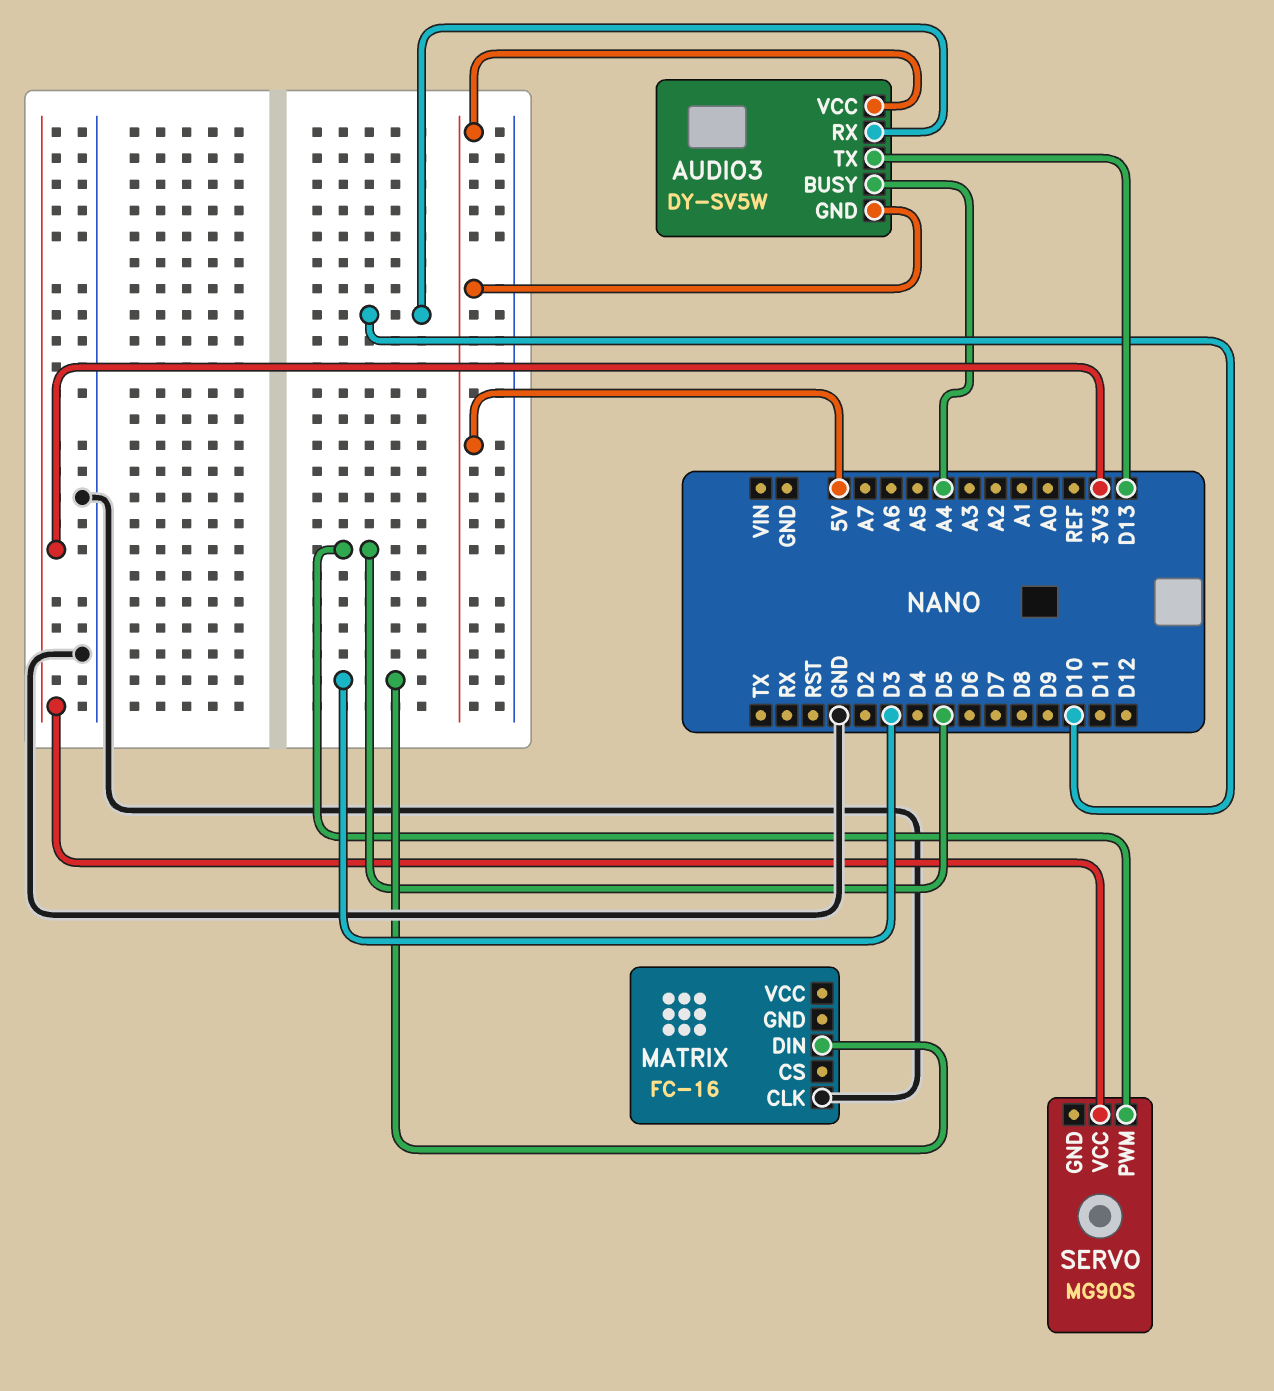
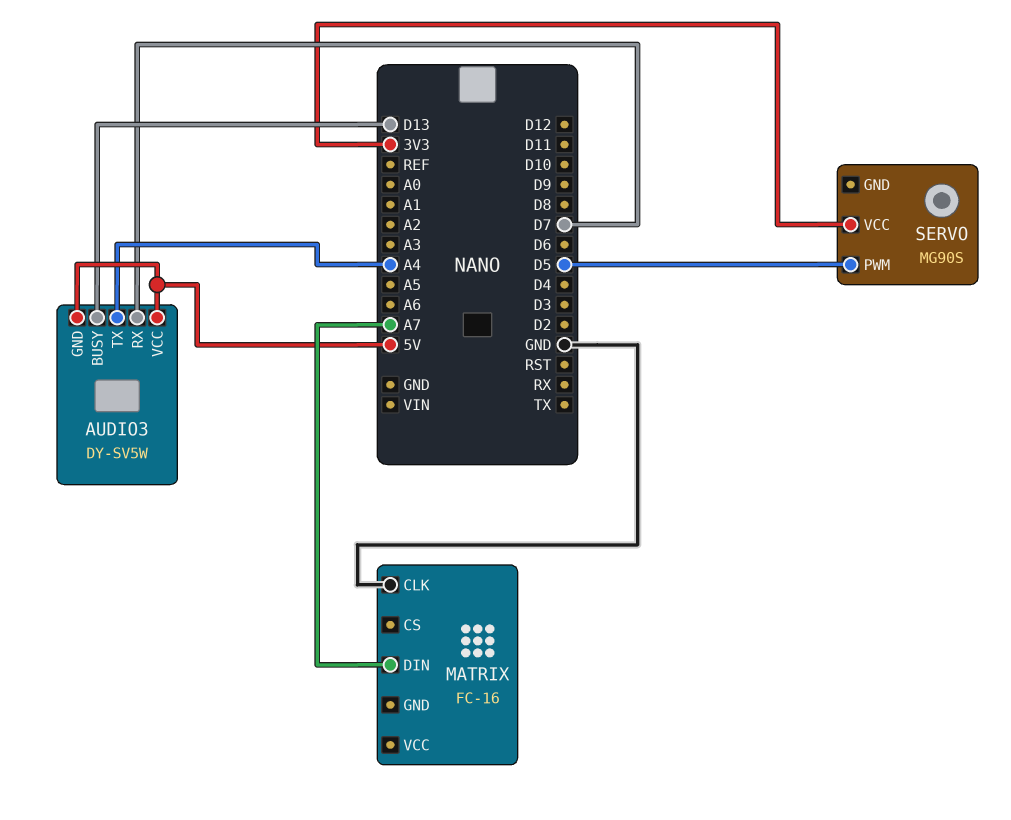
AUDIO3 pin BUSY: A4 -> D13
AUDIO3 pin RX: D10 -> D7
AUDIO3 pin TX: D13 -> A4
MATRIX pin DIN: D3 -> A7

